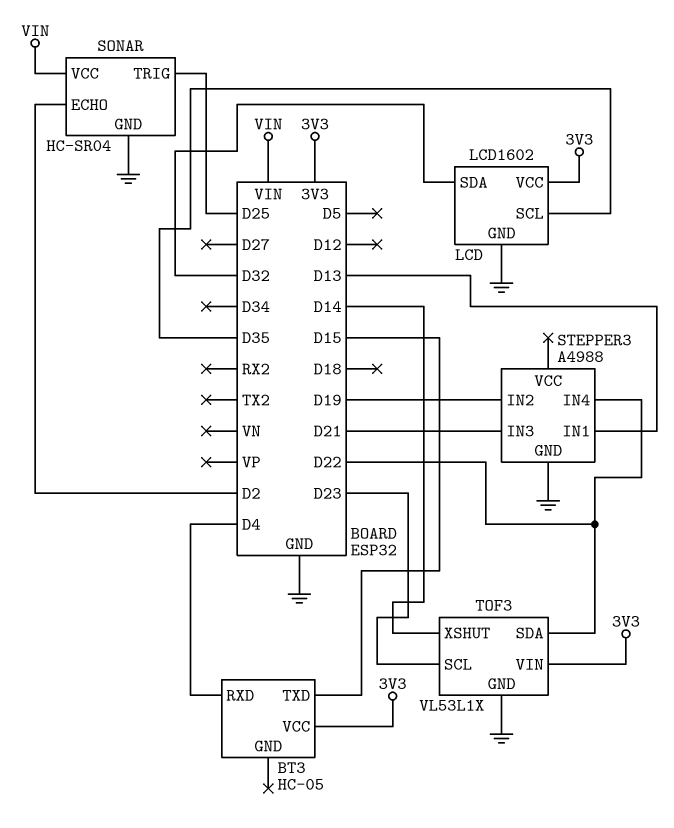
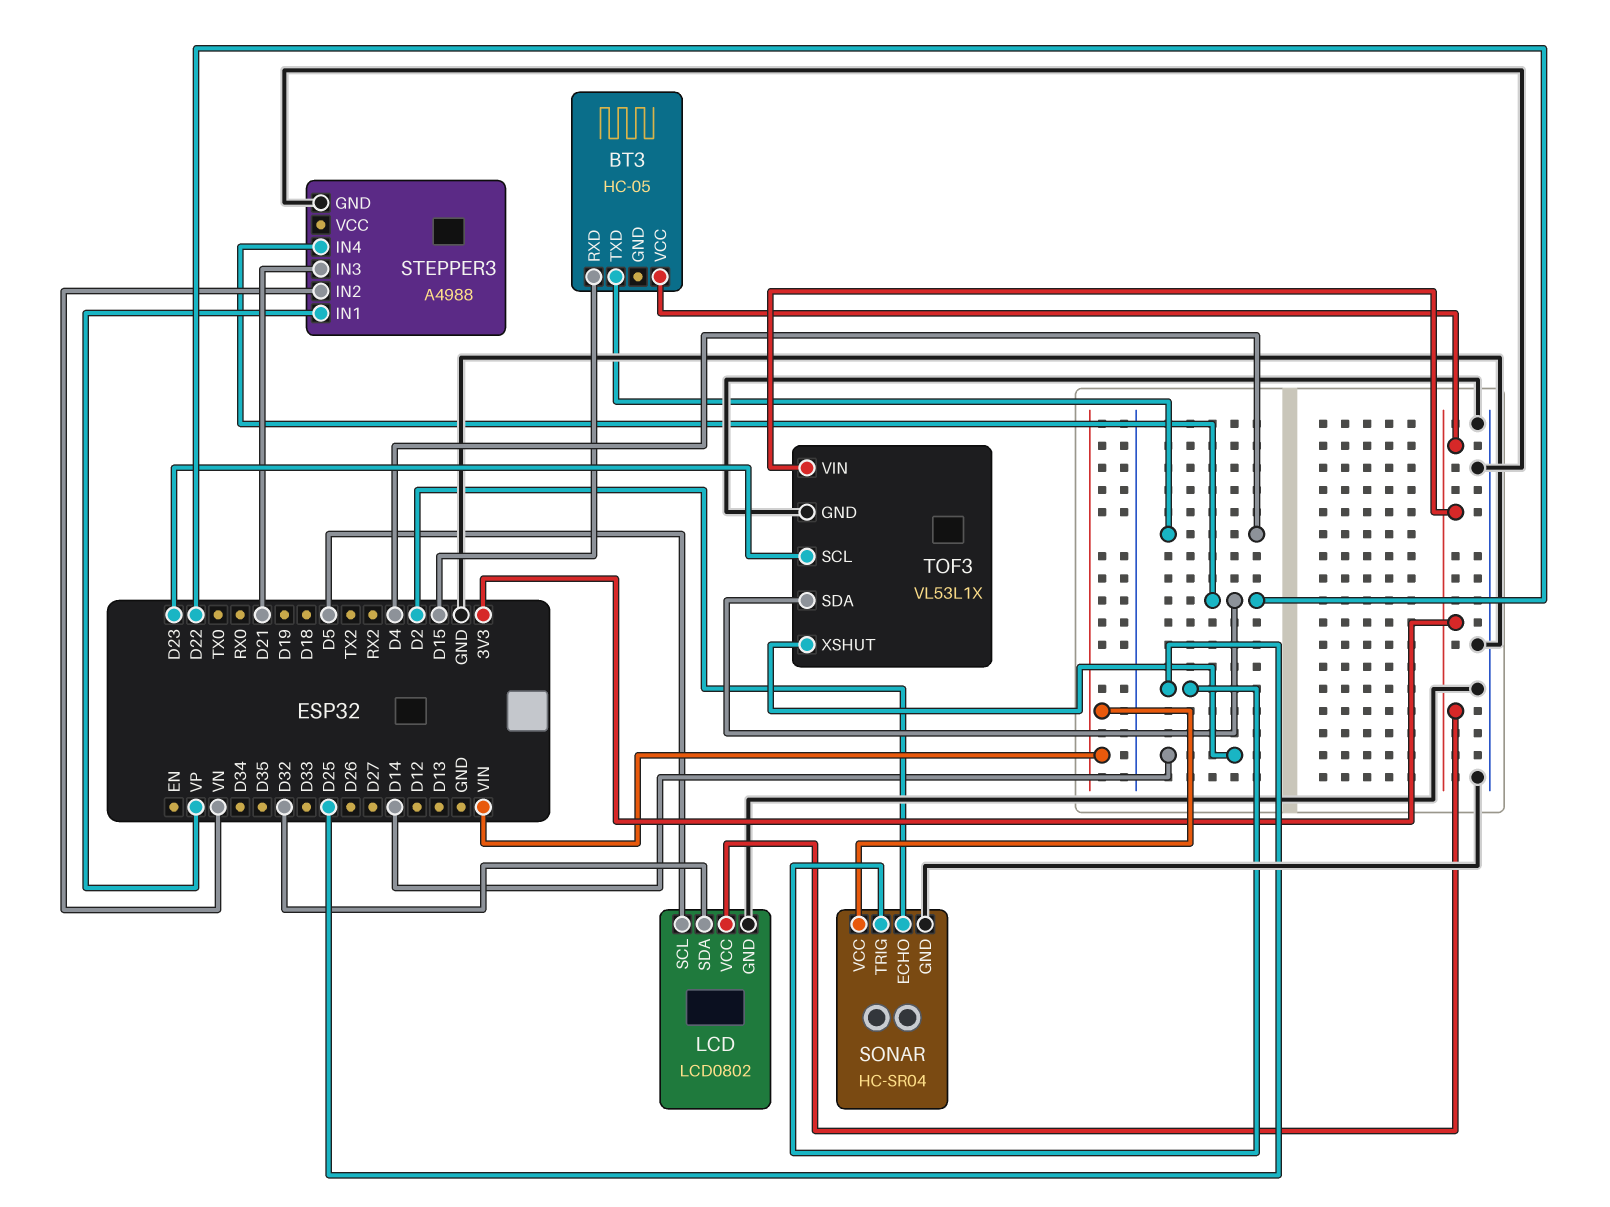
BT3 pin RXD: D4 -> D15
BT3 pin TXD: D15 -> D4
LCD: LCD1602 -> LCD0802
LCD pin SCL: D35 -> D5
STEPPER3 pin IN1: D13 -> VP
STEPPER3 pin IN2: D19 -> VN

